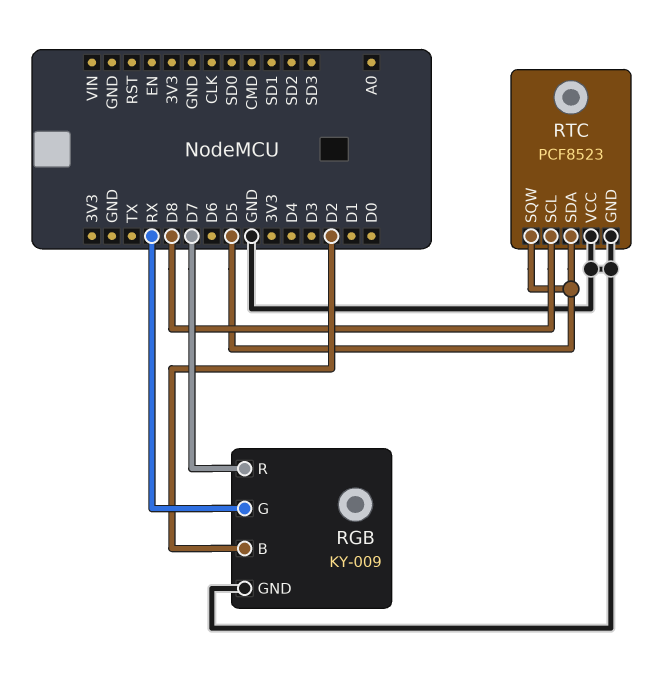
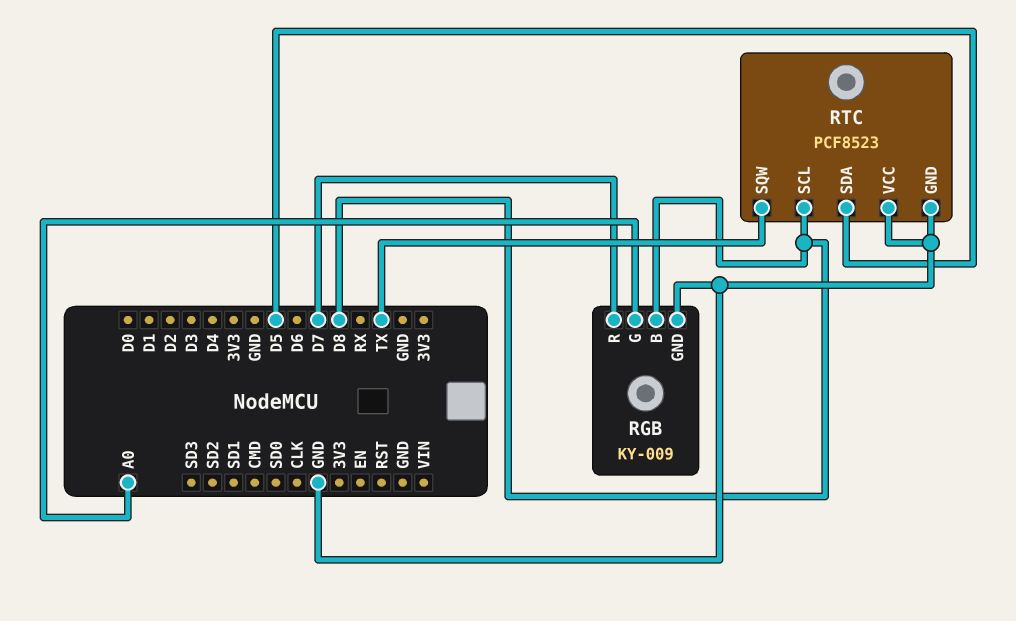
RGB pin B: D2 -> D8
RGB pin G: RX -> A0
RTC pin SQW: D5 -> TX

